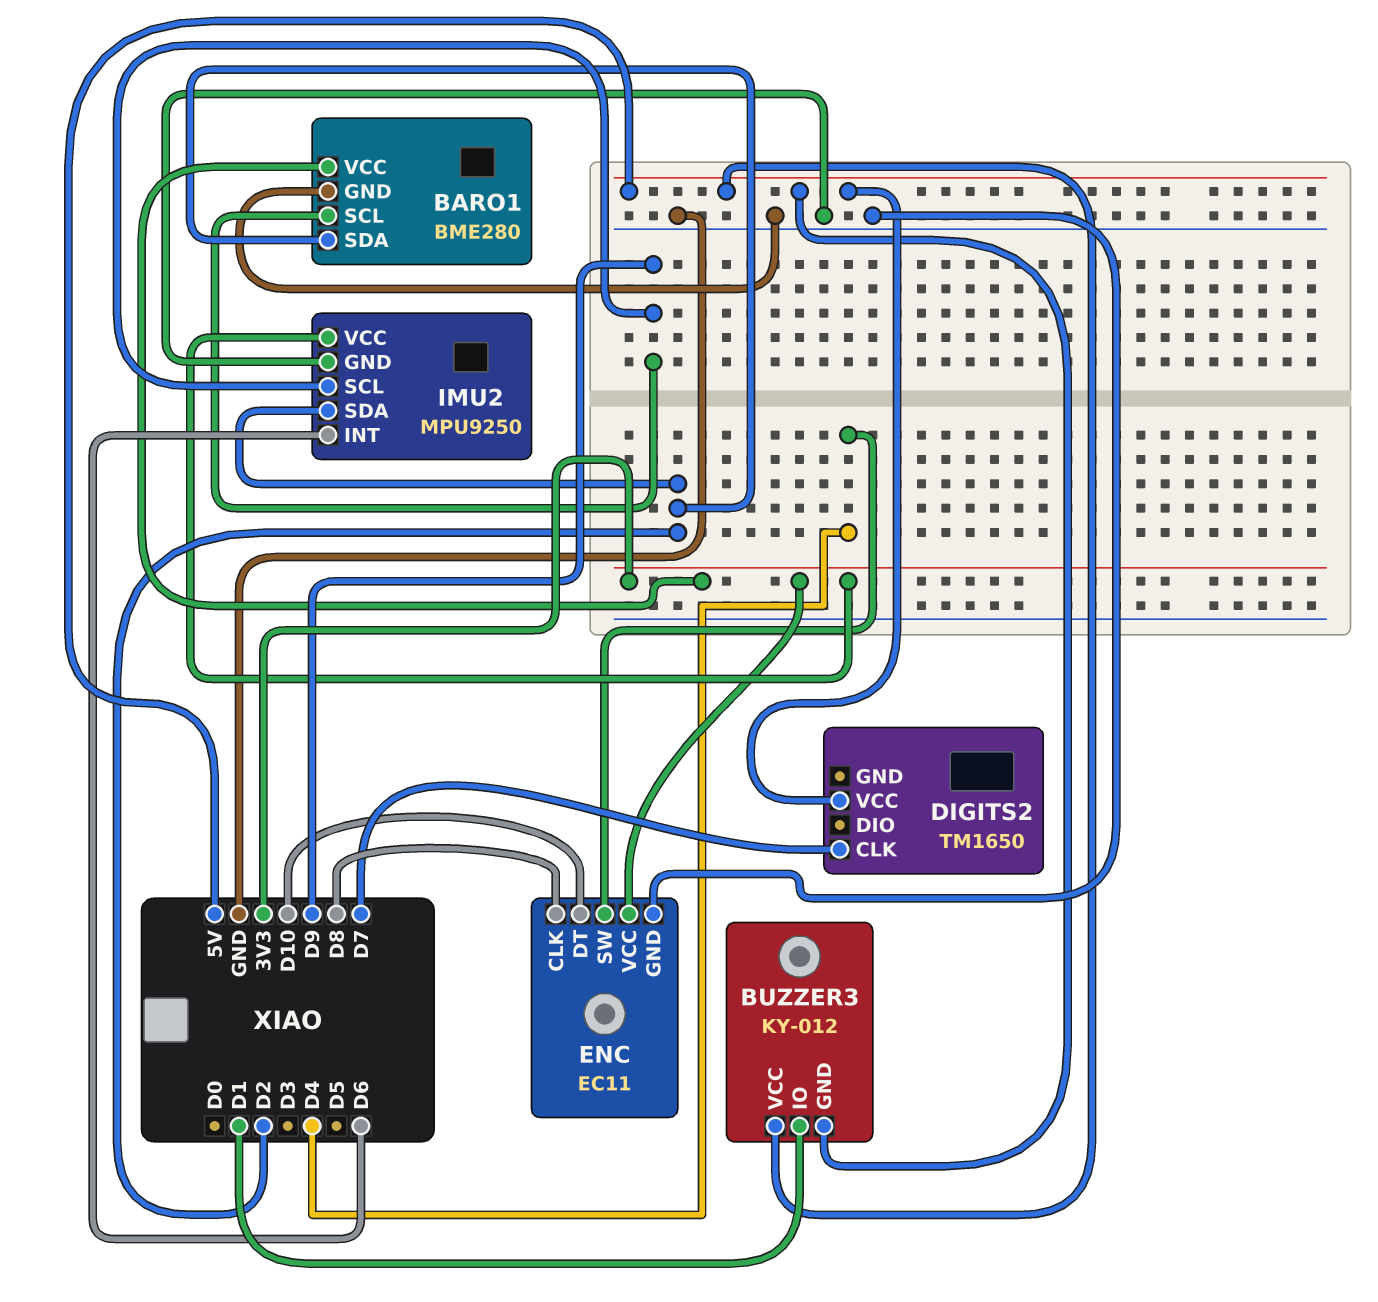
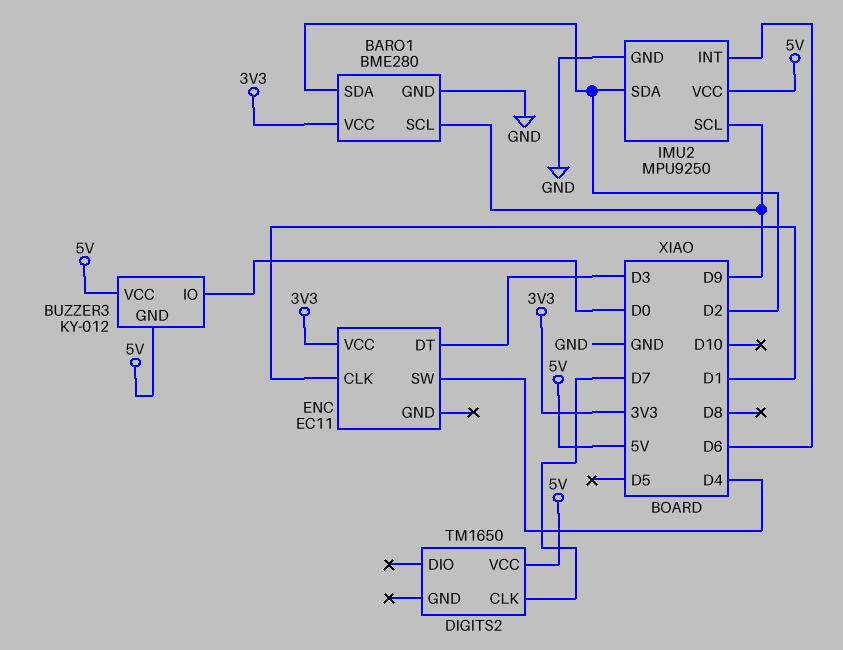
BUZZER3 pin IO: D1 -> D0
ENC pin CLK: D8 -> D1
ENC pin DT: D10 -> D3
ENC pin GND: GND -> none
IMU2 pin VCC: 3V3 -> 5V

